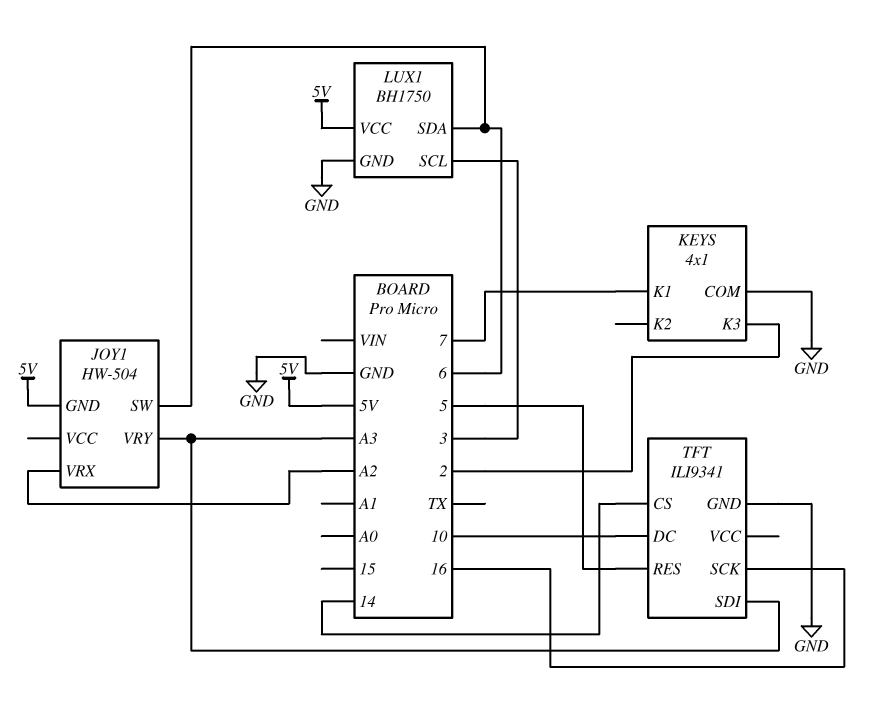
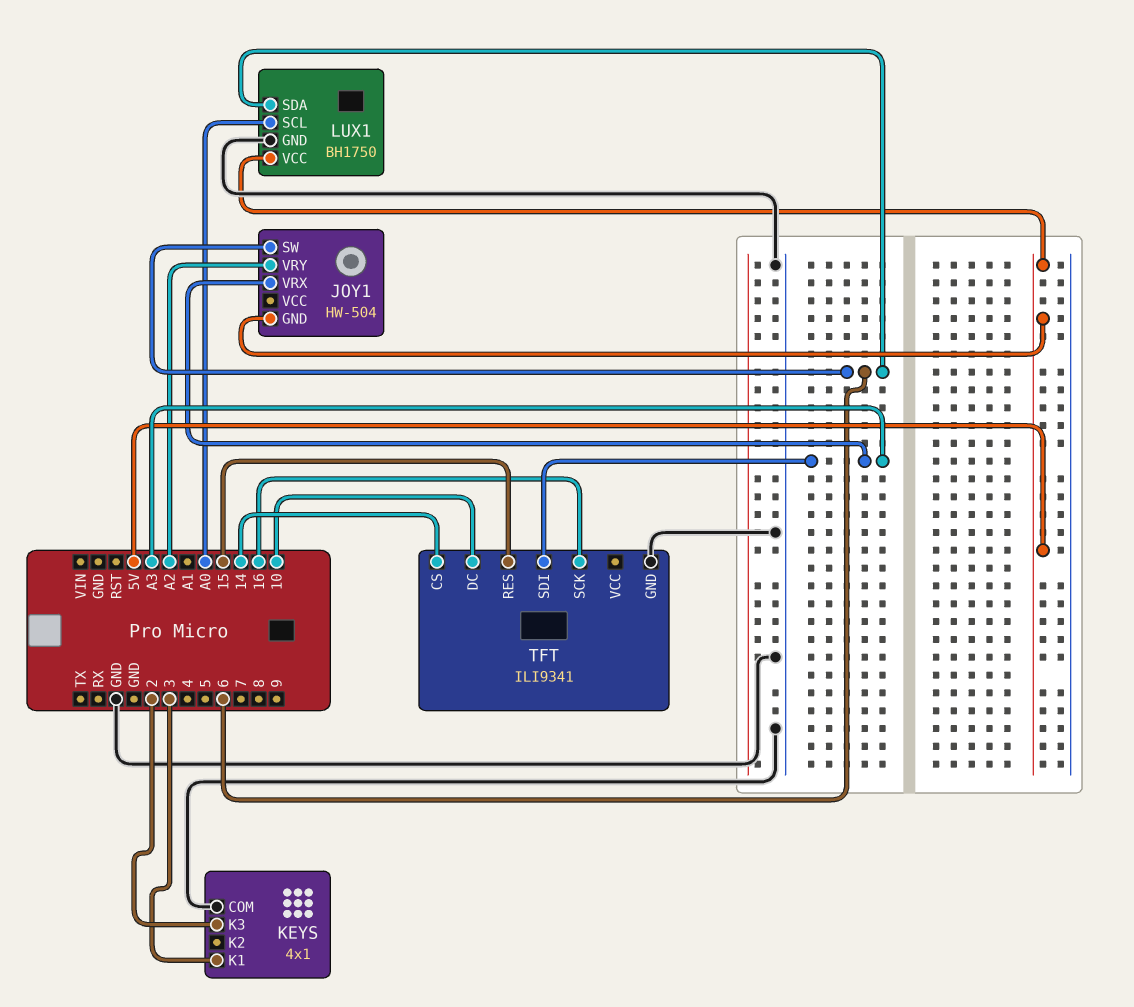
JOY1 pin VRX: A2 -> A3
JOY1 pin VRY: A3 -> A2
KEYS pin K1: 7 -> 3
LUX1 pin SCL: 3 -> A0
TFT pin RES: 5 -> 15

